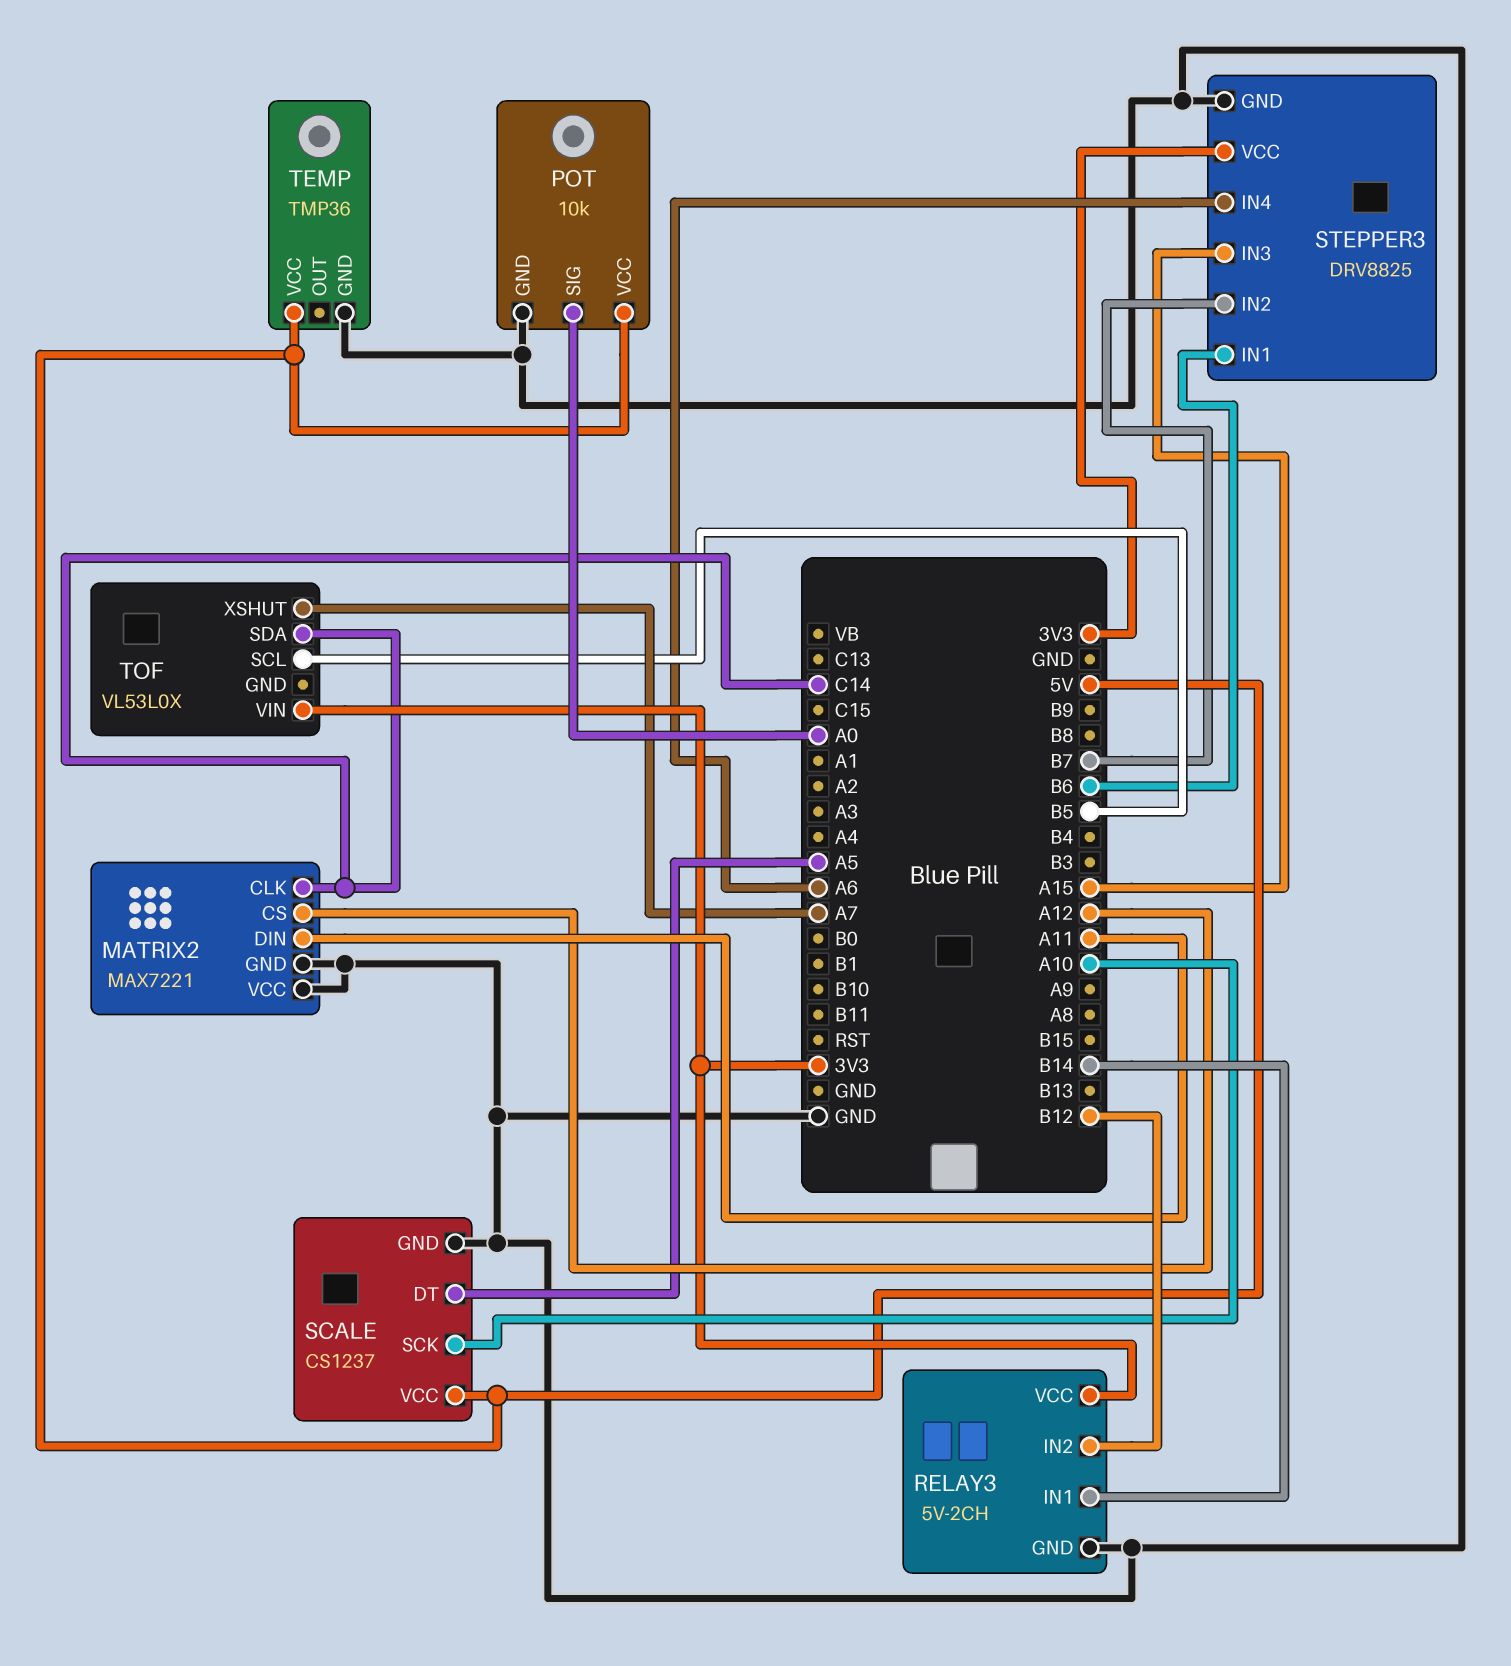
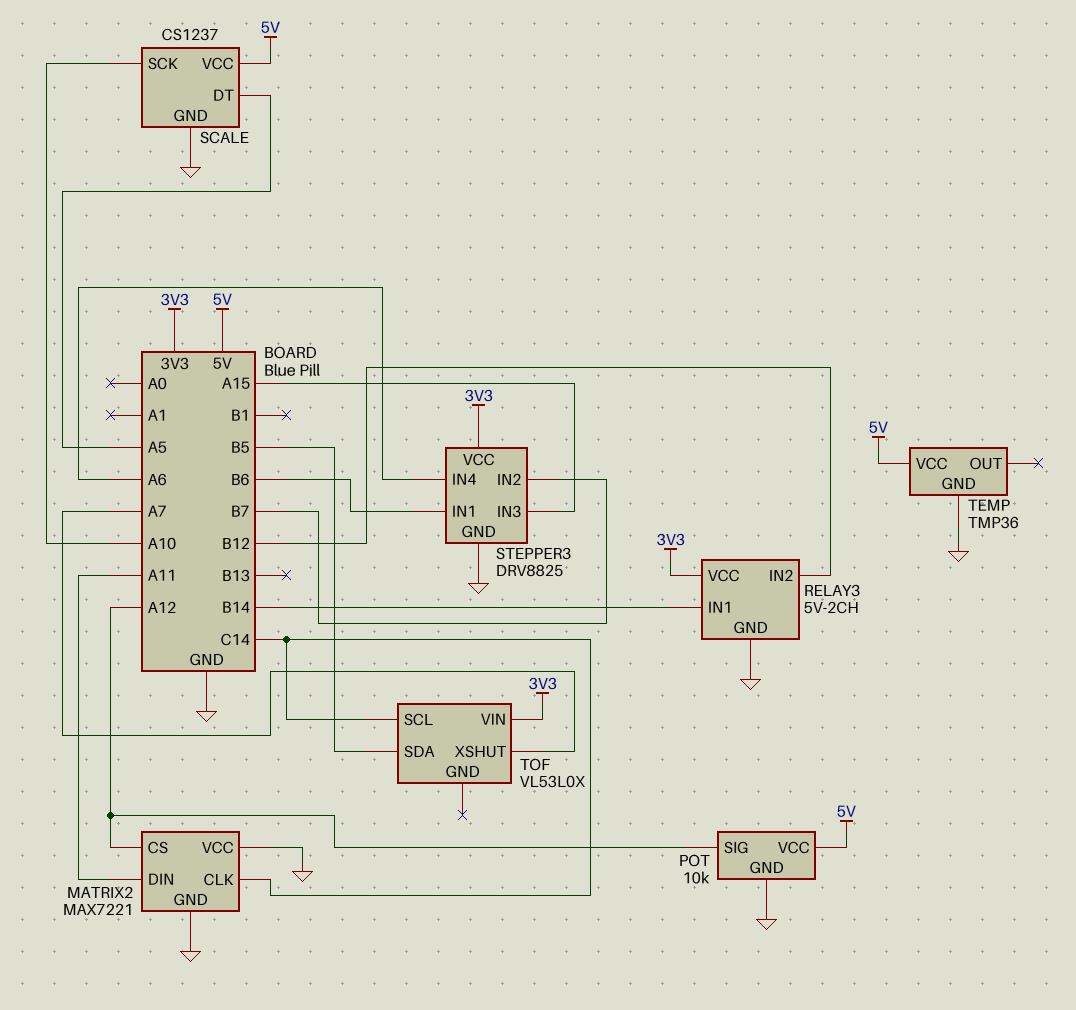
POT pin SIG: A0 -> A12
TOF pin SCL: B5 -> C14
TOF pin SDA: C14 -> B5

